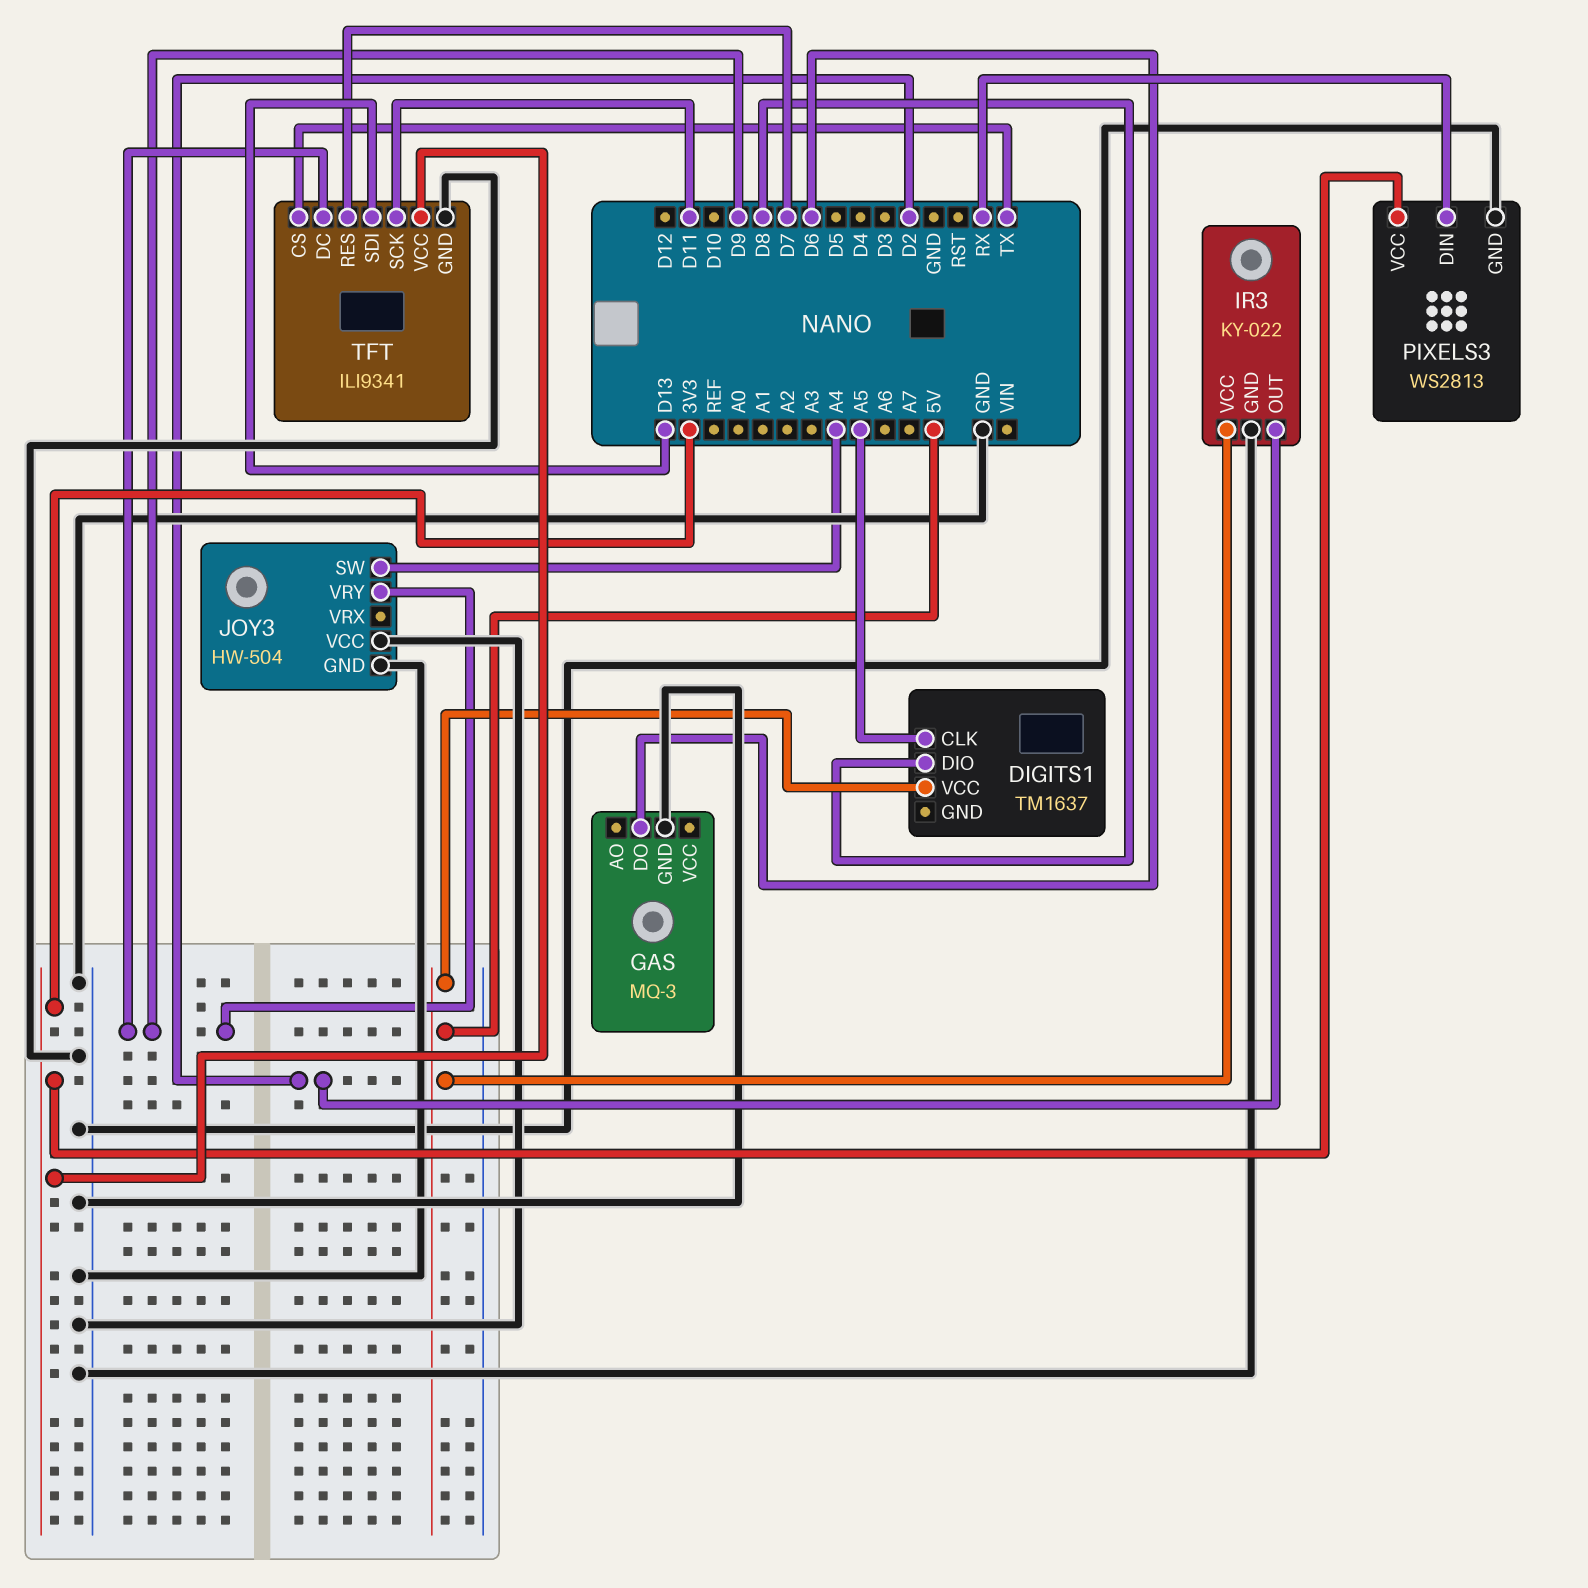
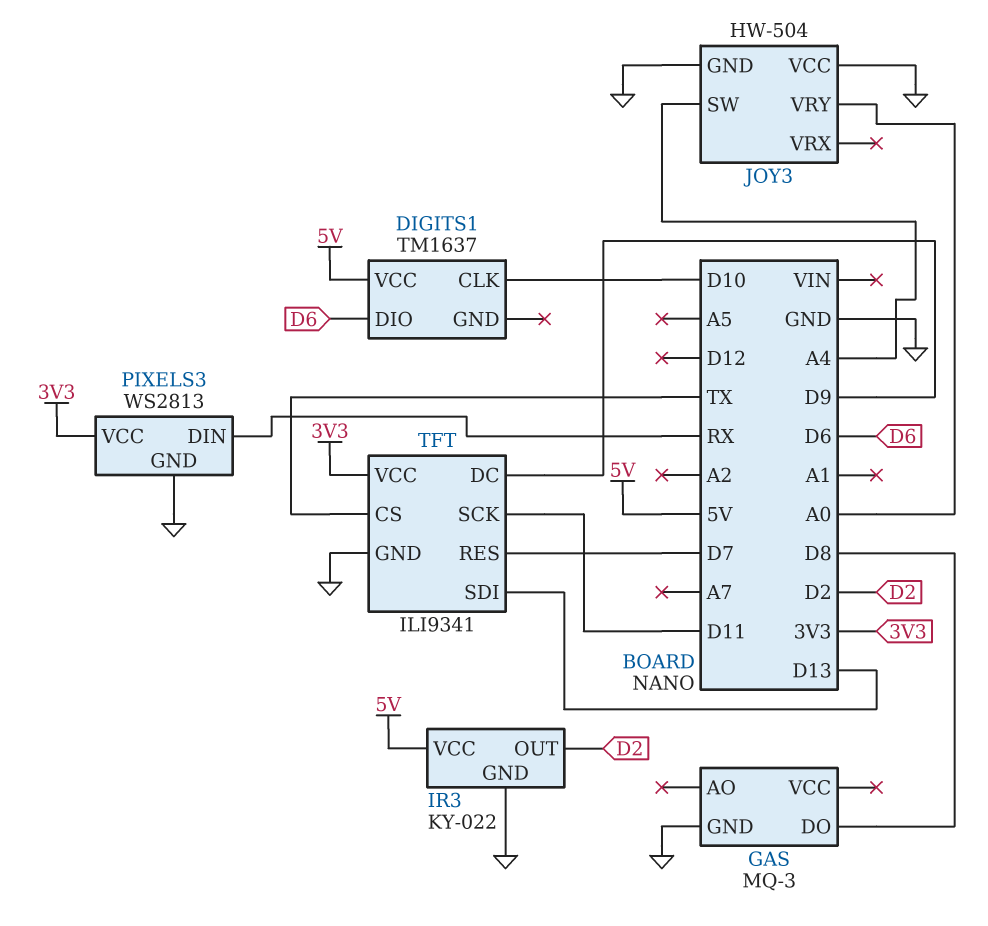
DIGITS1 pin CLK: A5 -> D10
DIGITS1 pin DIO: D8 -> D6
GAS pin DO: D6 -> D8
JOY3 pin VRY: D9 -> A0

